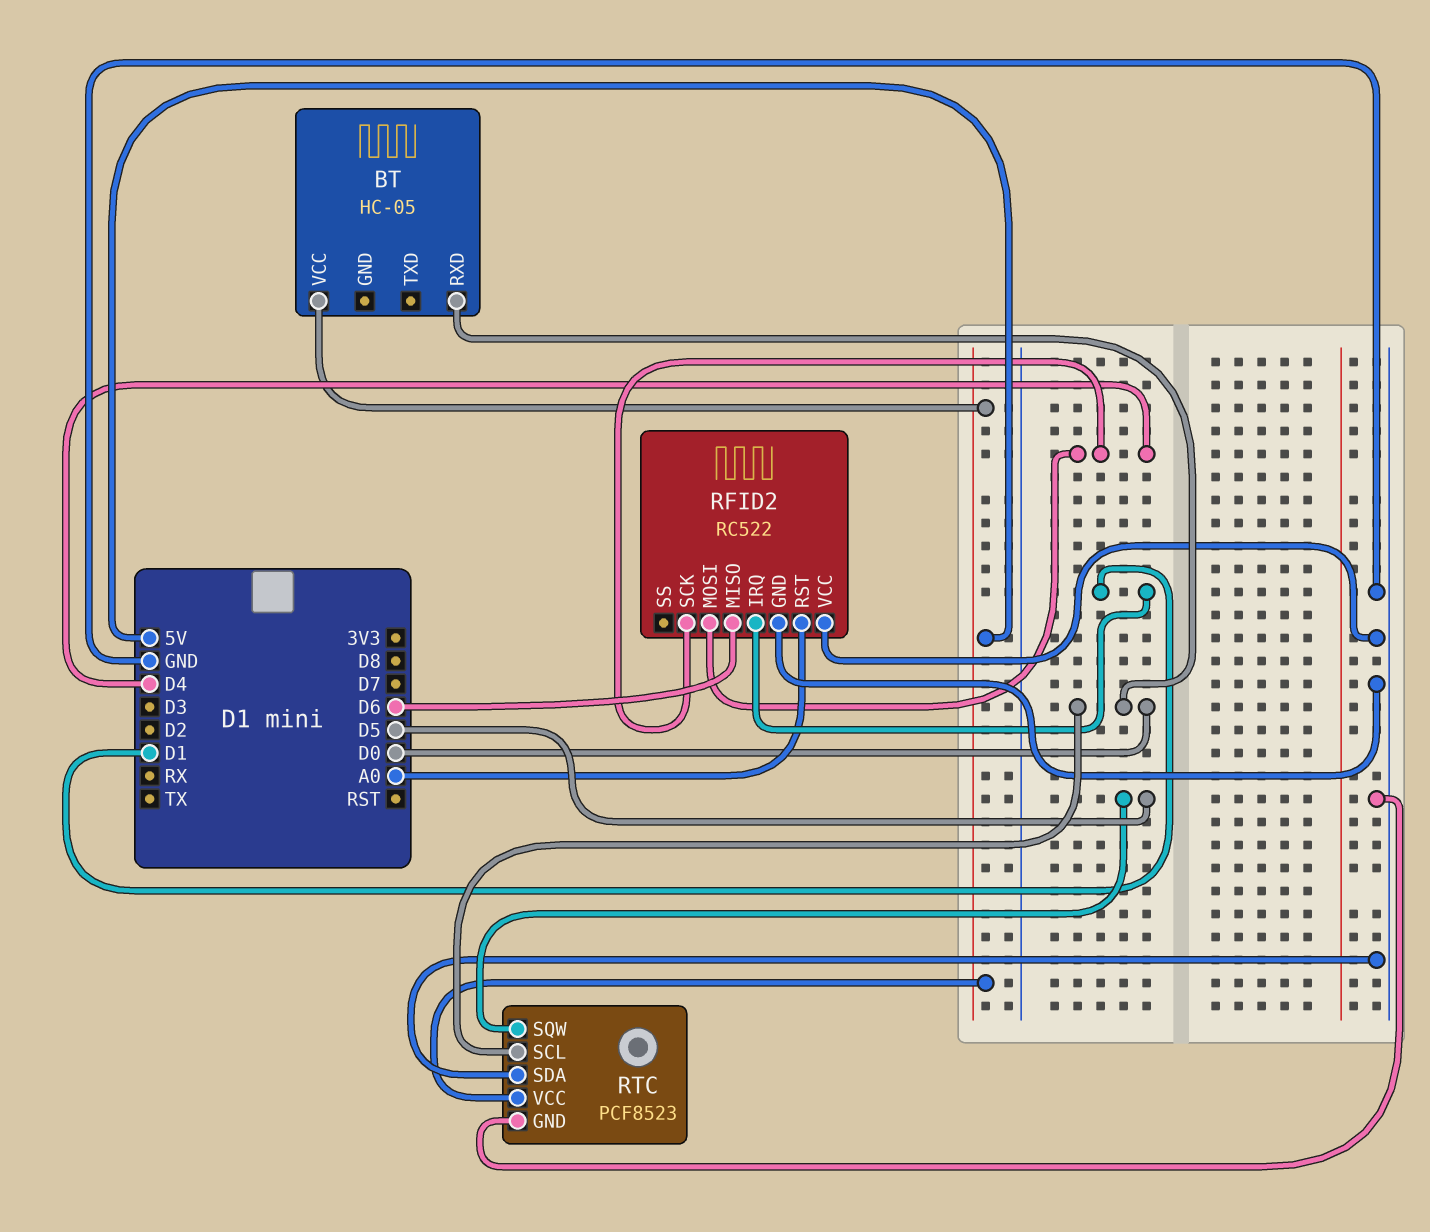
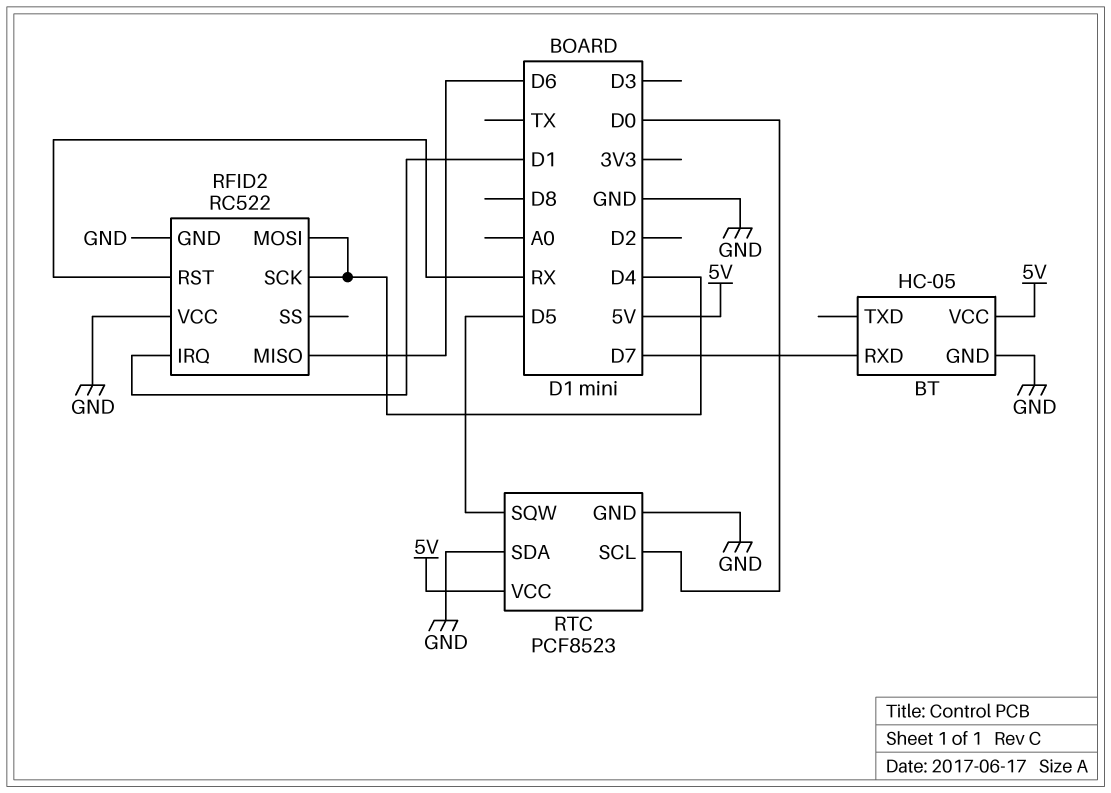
BT pin GND: none -> GND
BT pin RXD: D0 -> D7
RFID2 pin RST: A0 -> RX

